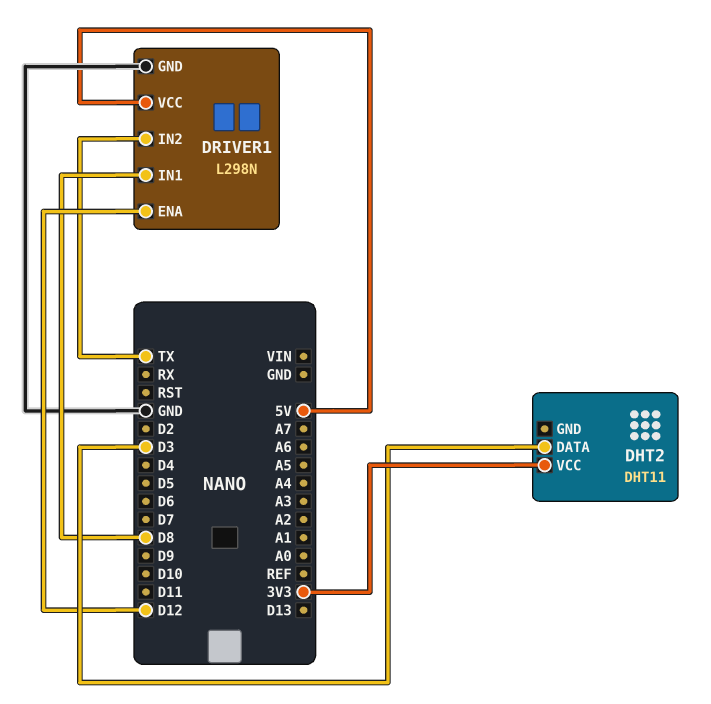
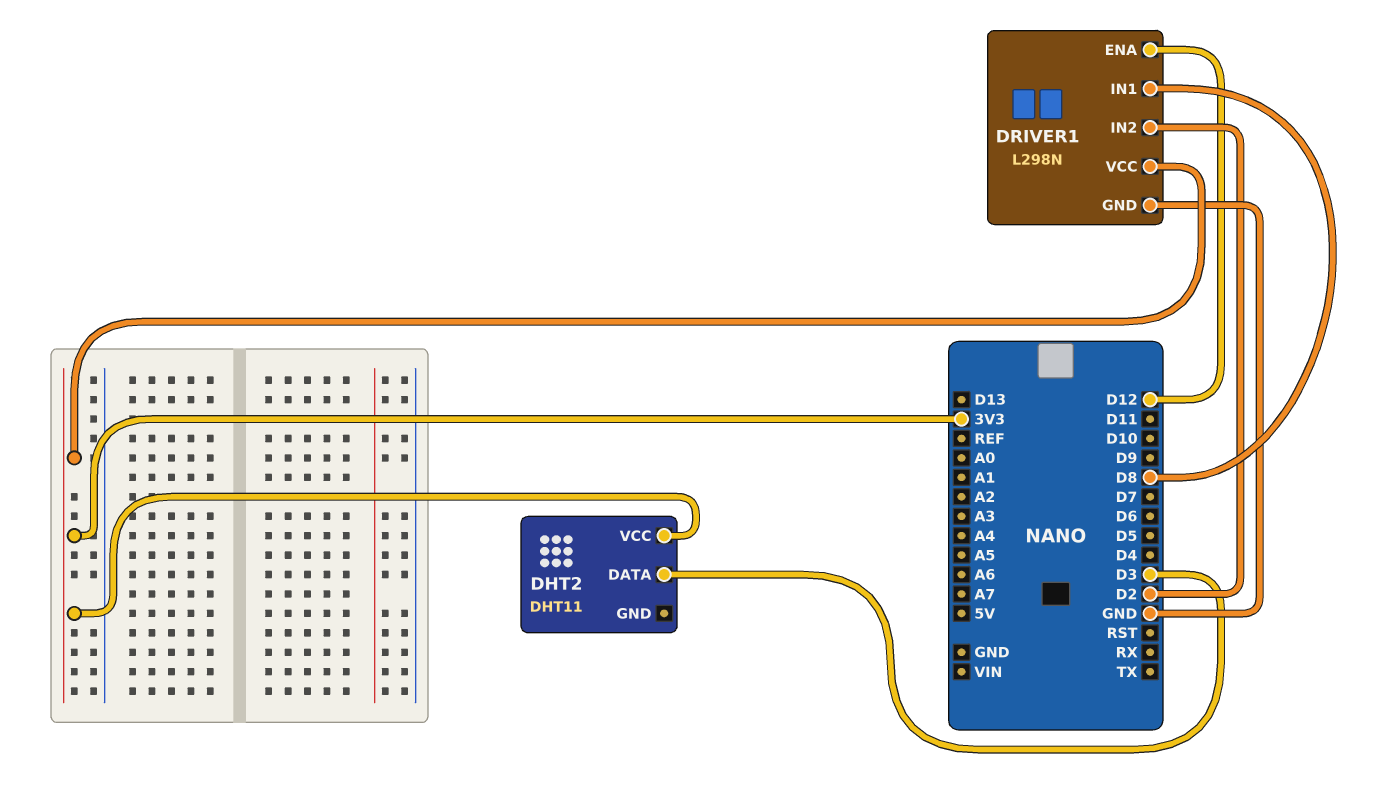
DRIVER1 pin IN2: TX -> D2
DRIVER1 pin VCC: 5V -> 3V3

